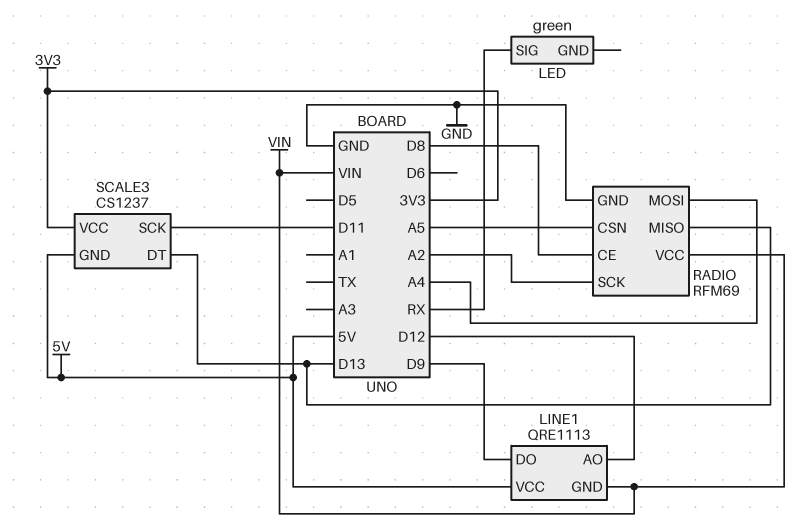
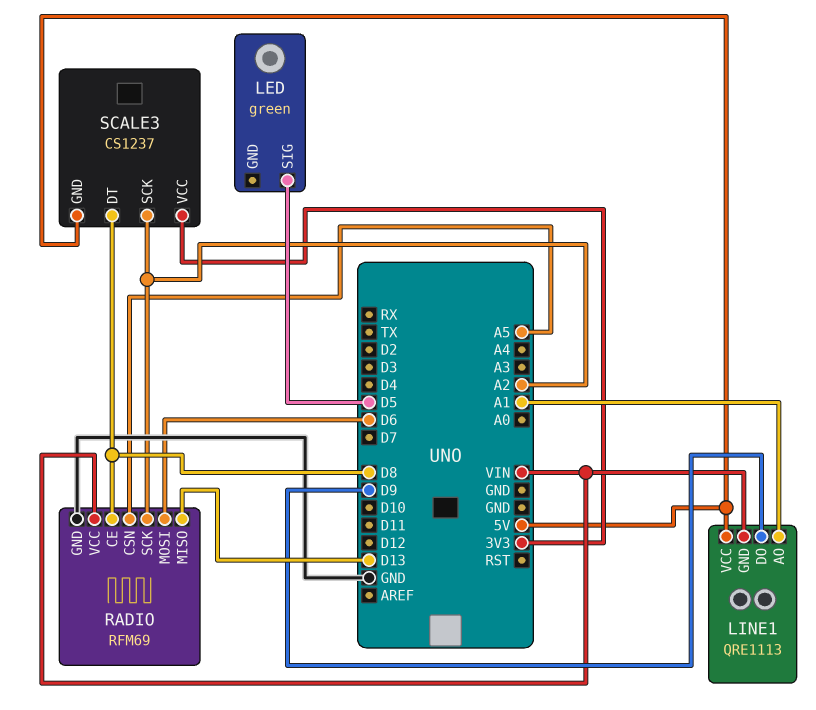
LED pin SIG: RX -> D5
LINE1 pin AO: D12 -> A1
RADIO pin MOSI: A4 -> D6
SCALE3 pin DT: D13 -> D8
SCALE3 pin SCK: D11 -> A2

